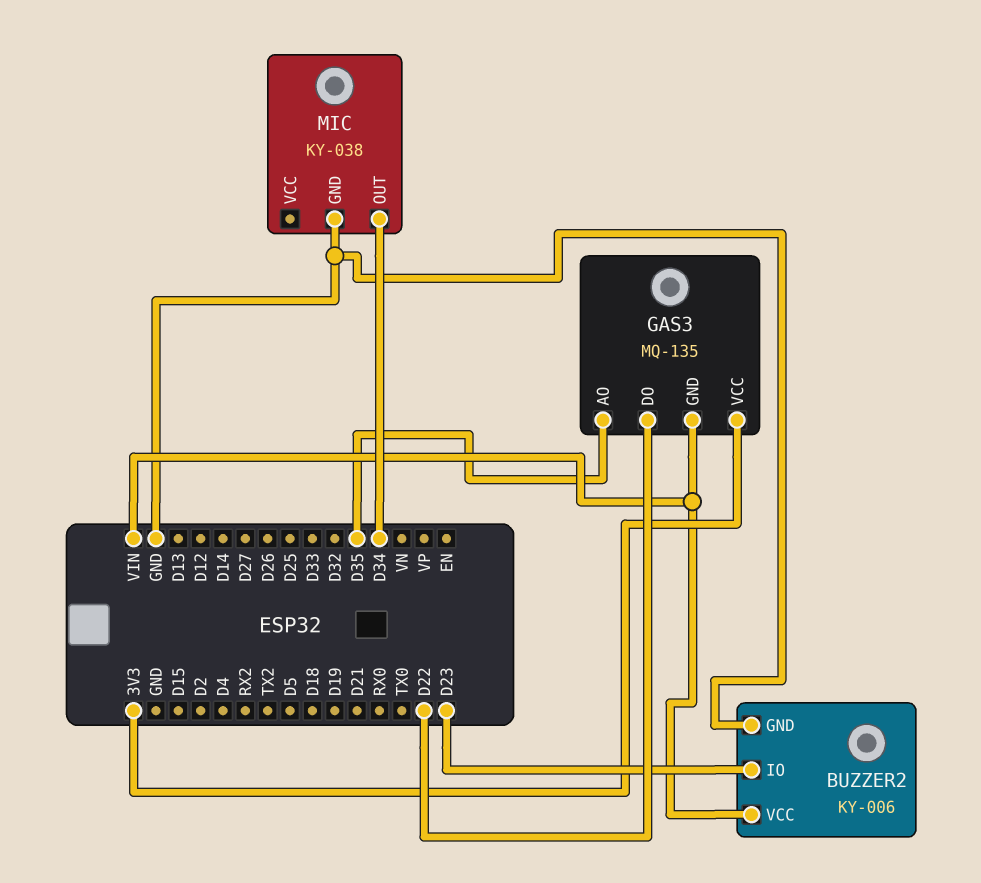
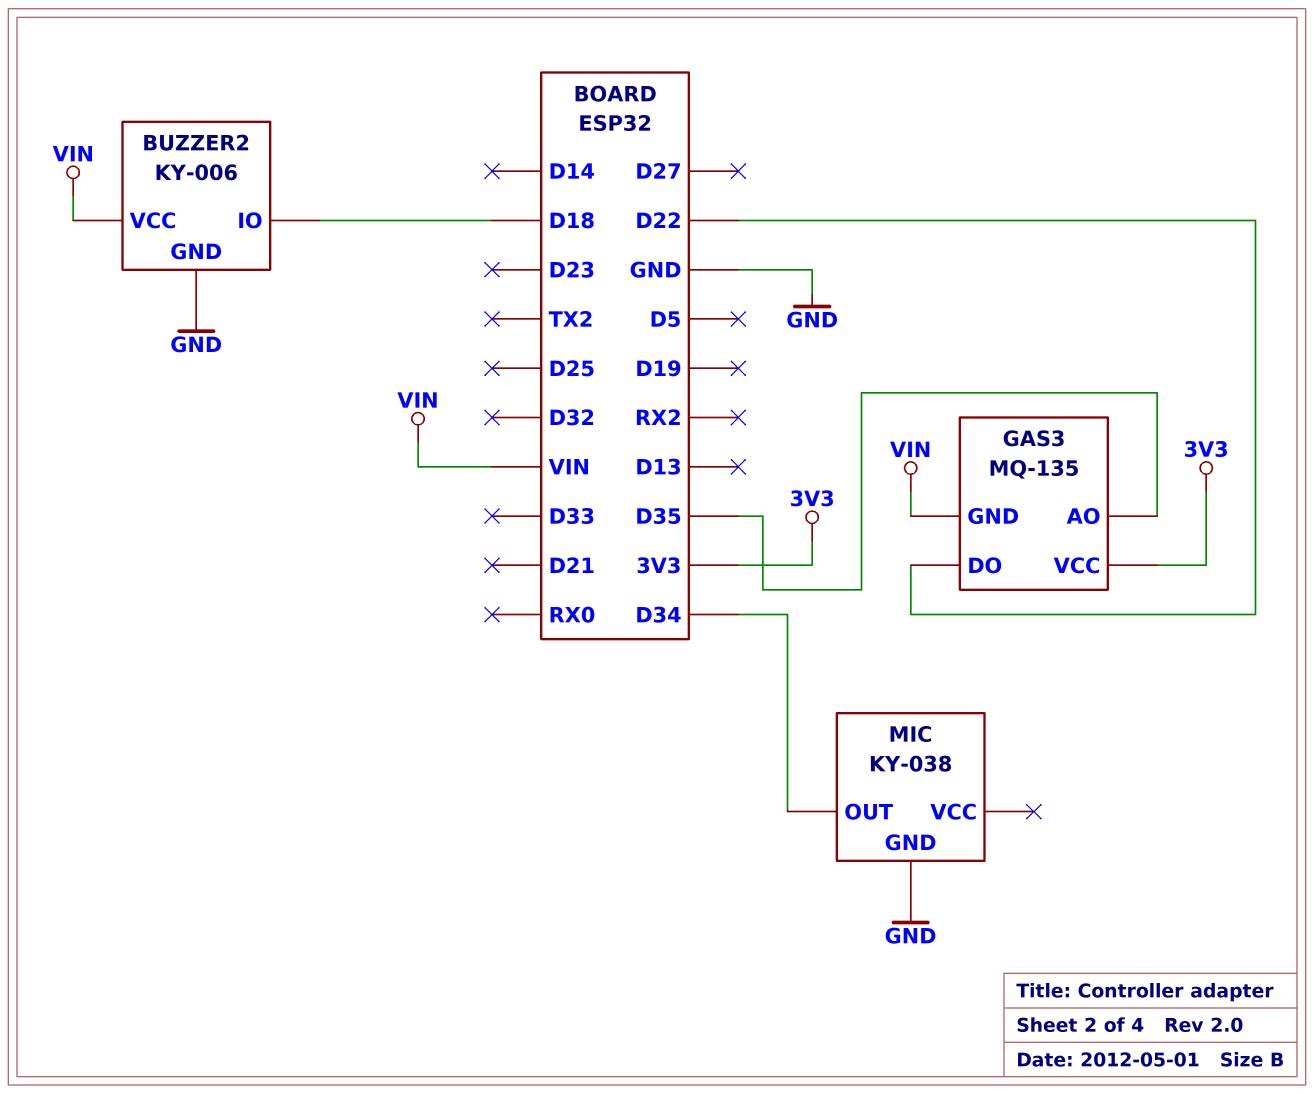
BUZZER2 pin IO: D23 -> D18

